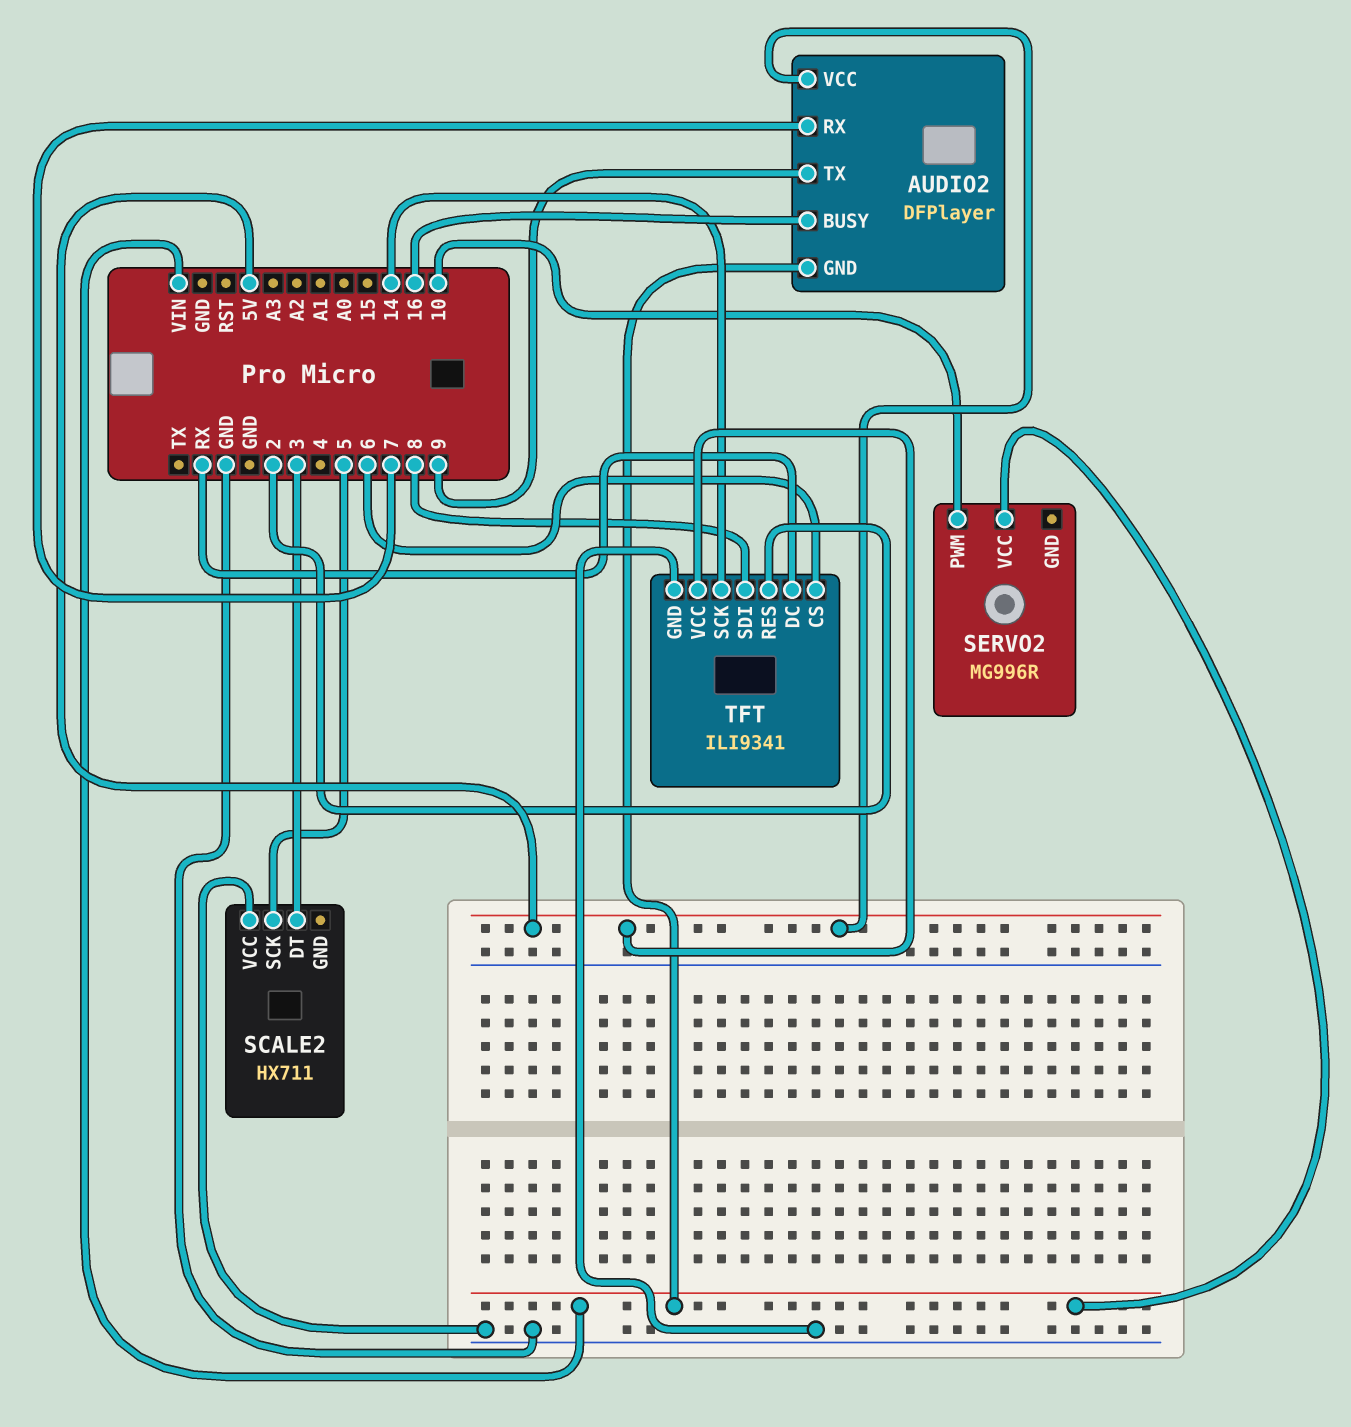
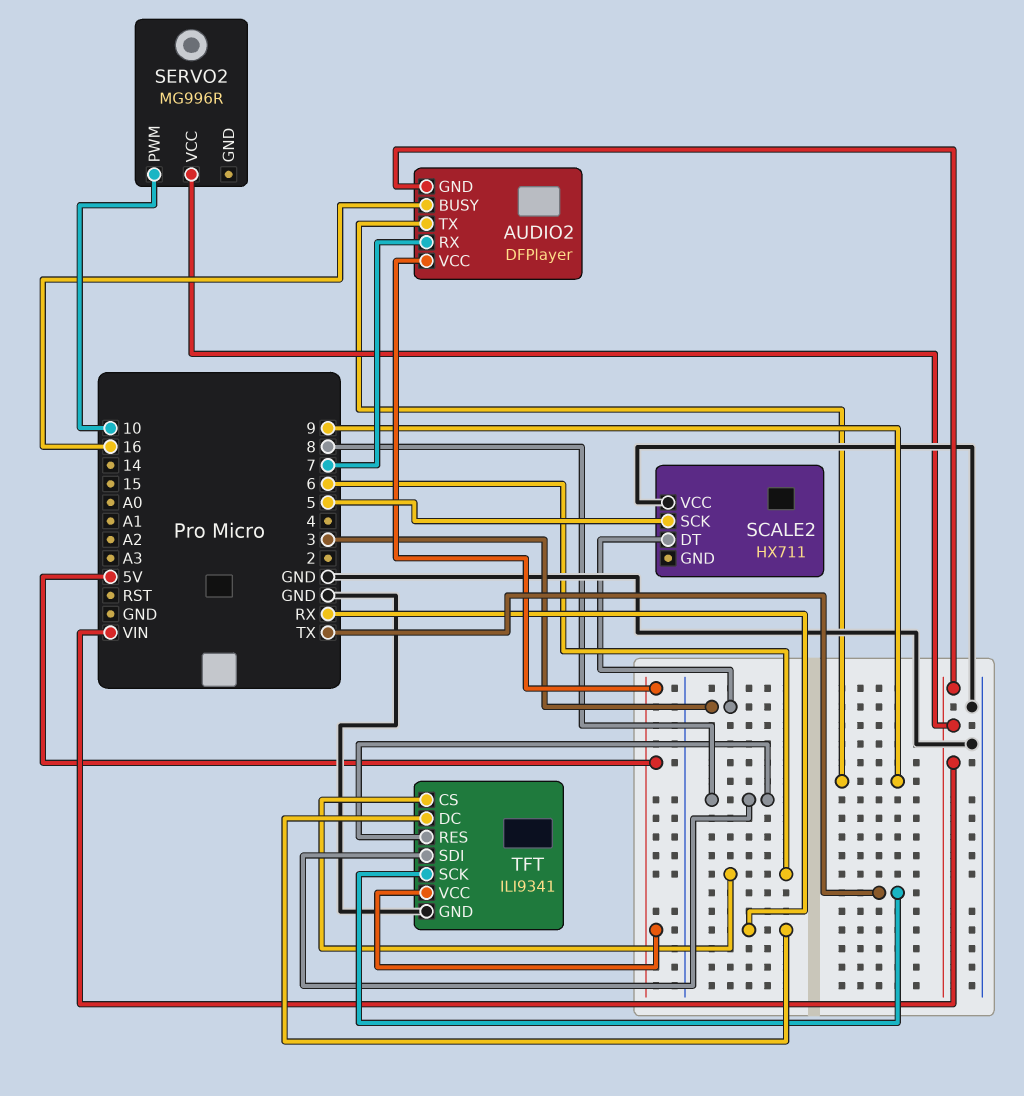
TFT pin RES: 2 -> 8
TFT pin SCK: 14 -> TX

